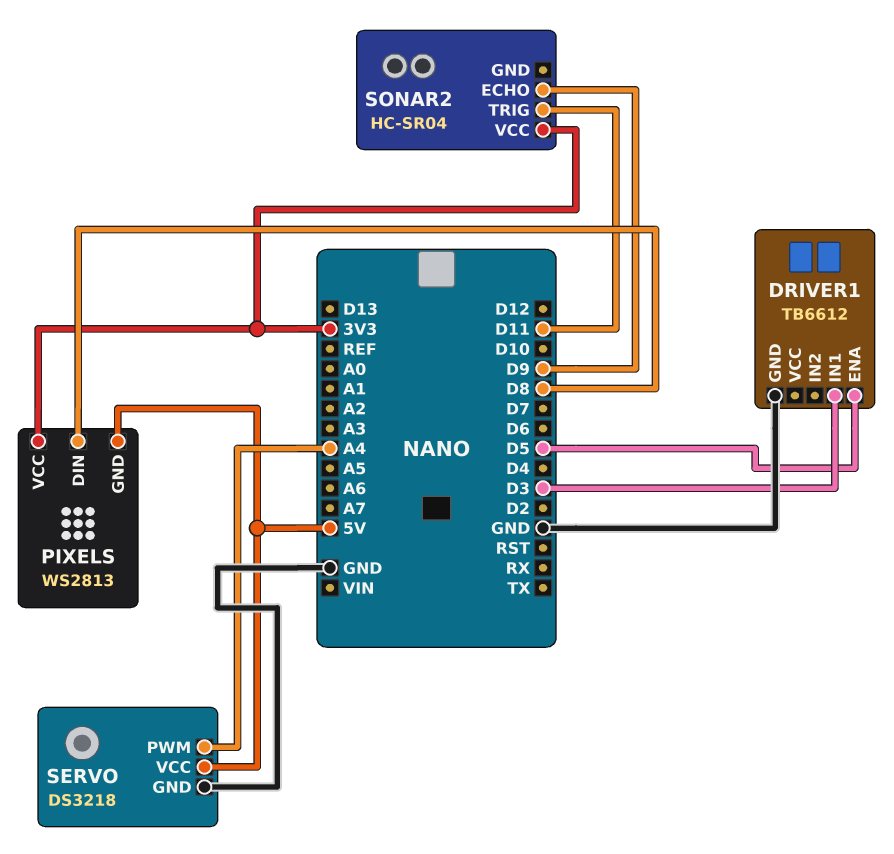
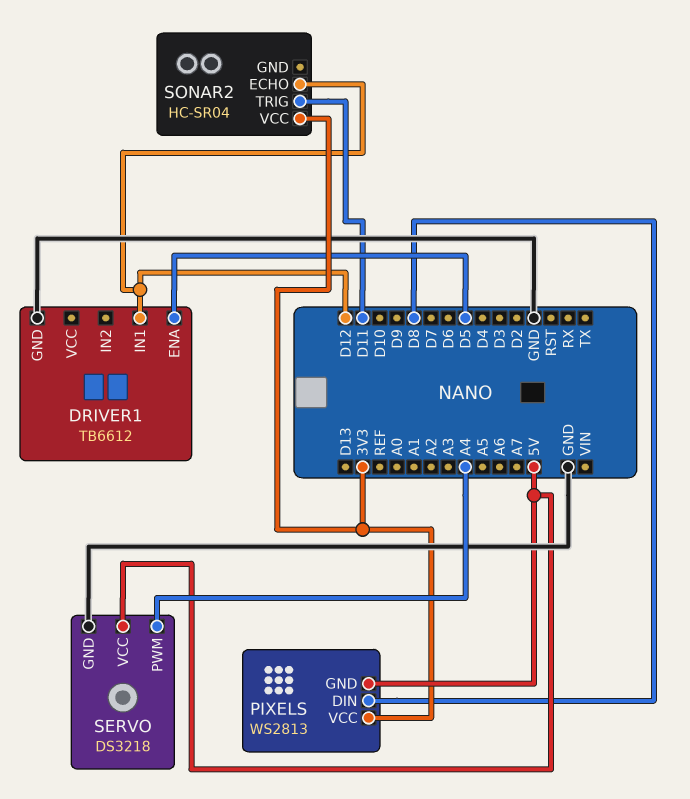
DRIVER1 pin IN1: D3 -> D12
SONAR2 pin ECHO: D9 -> D12

